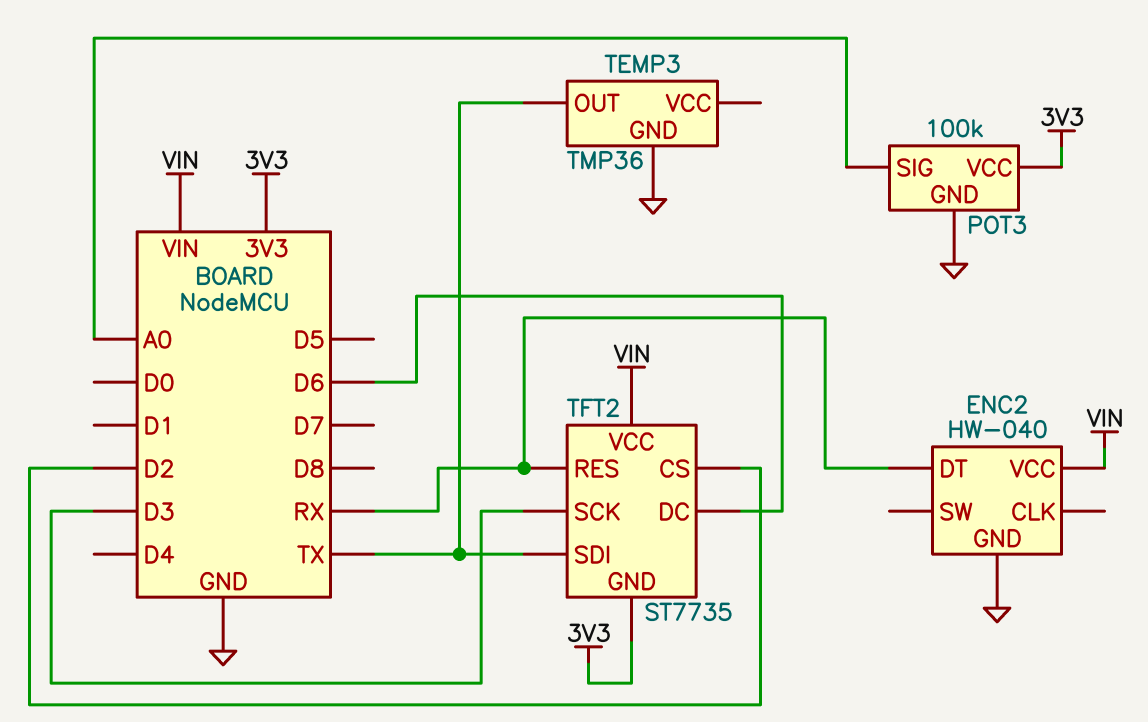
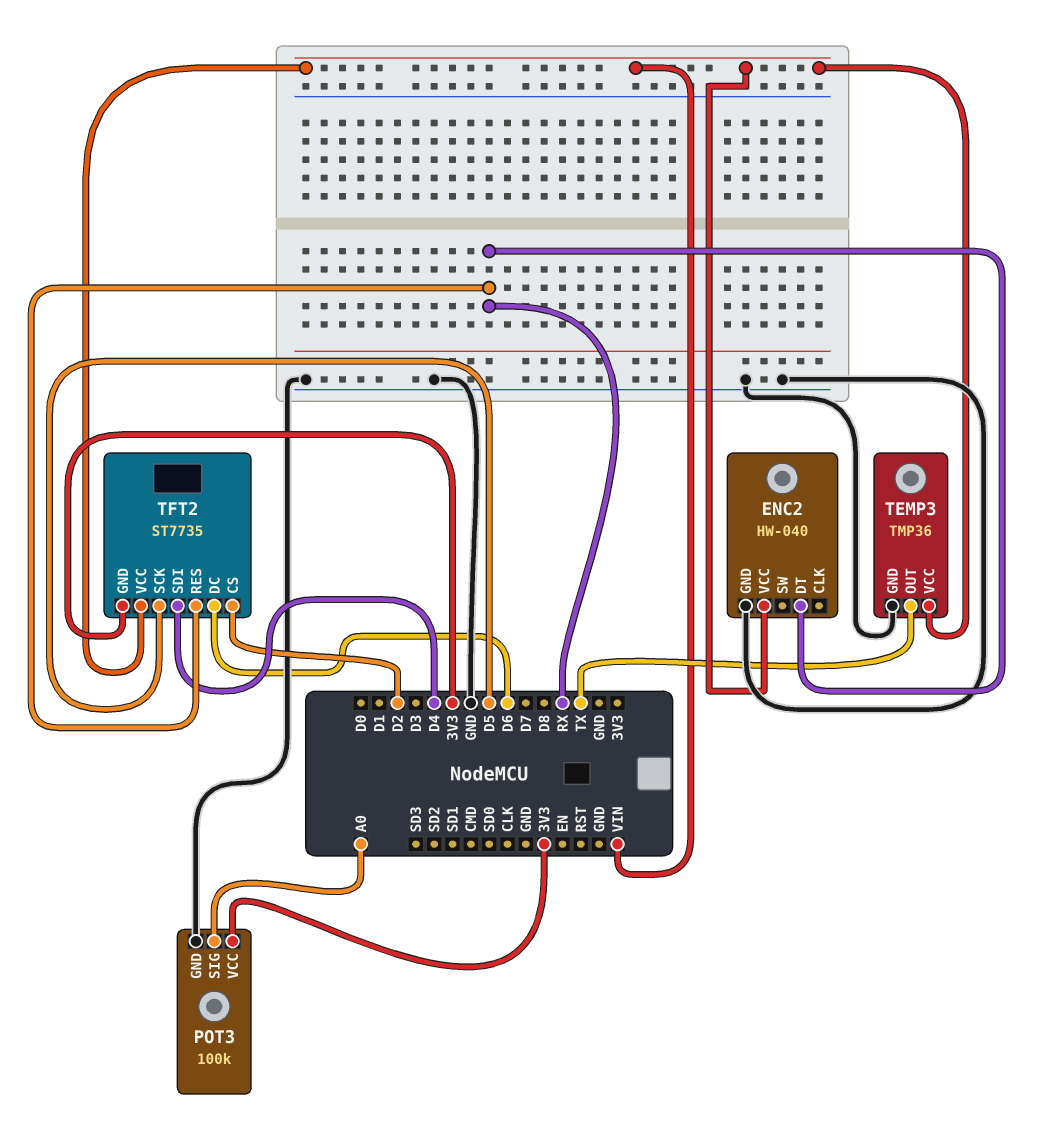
TEMP3 pin VCC: none -> VIN
TFT2 pin SCK: D3 -> D5
TFT2 pin SDI: TX -> D4

